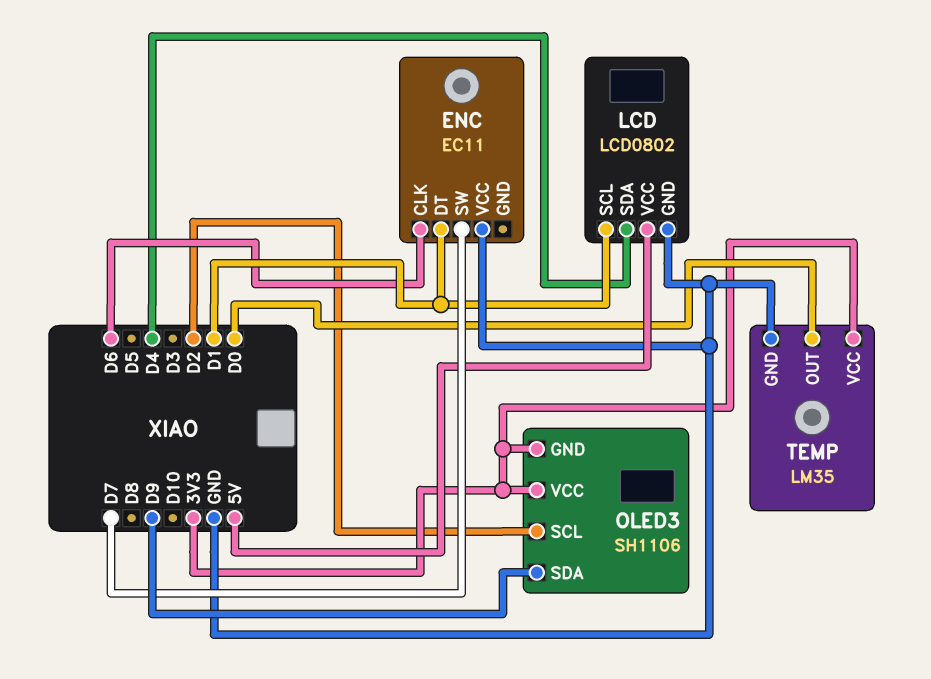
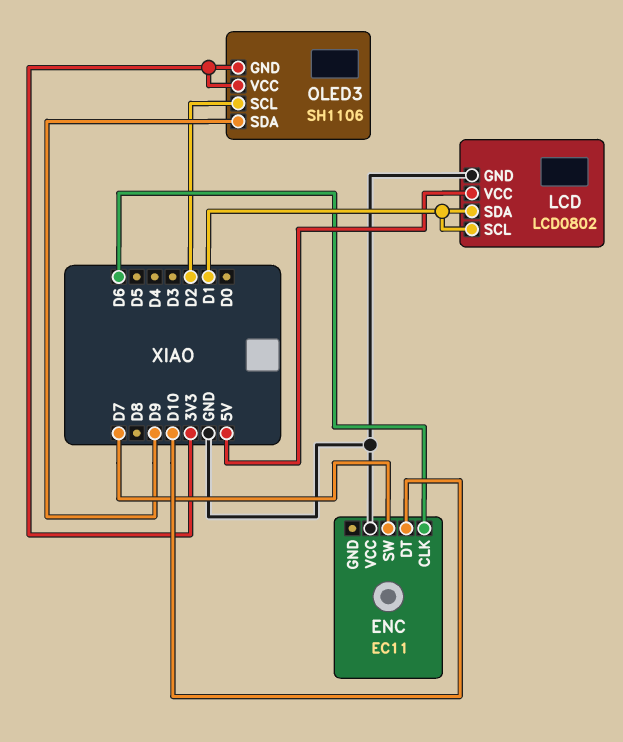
ENC pin DT: D1 -> D10
LCD pin SDA: D4 -> D1
TEMP: LM35 -> none
TEMP pin GND: GND -> none
TEMP pin OUT: D0 -> none
TEMP pin VCC: 3V3 -> none

